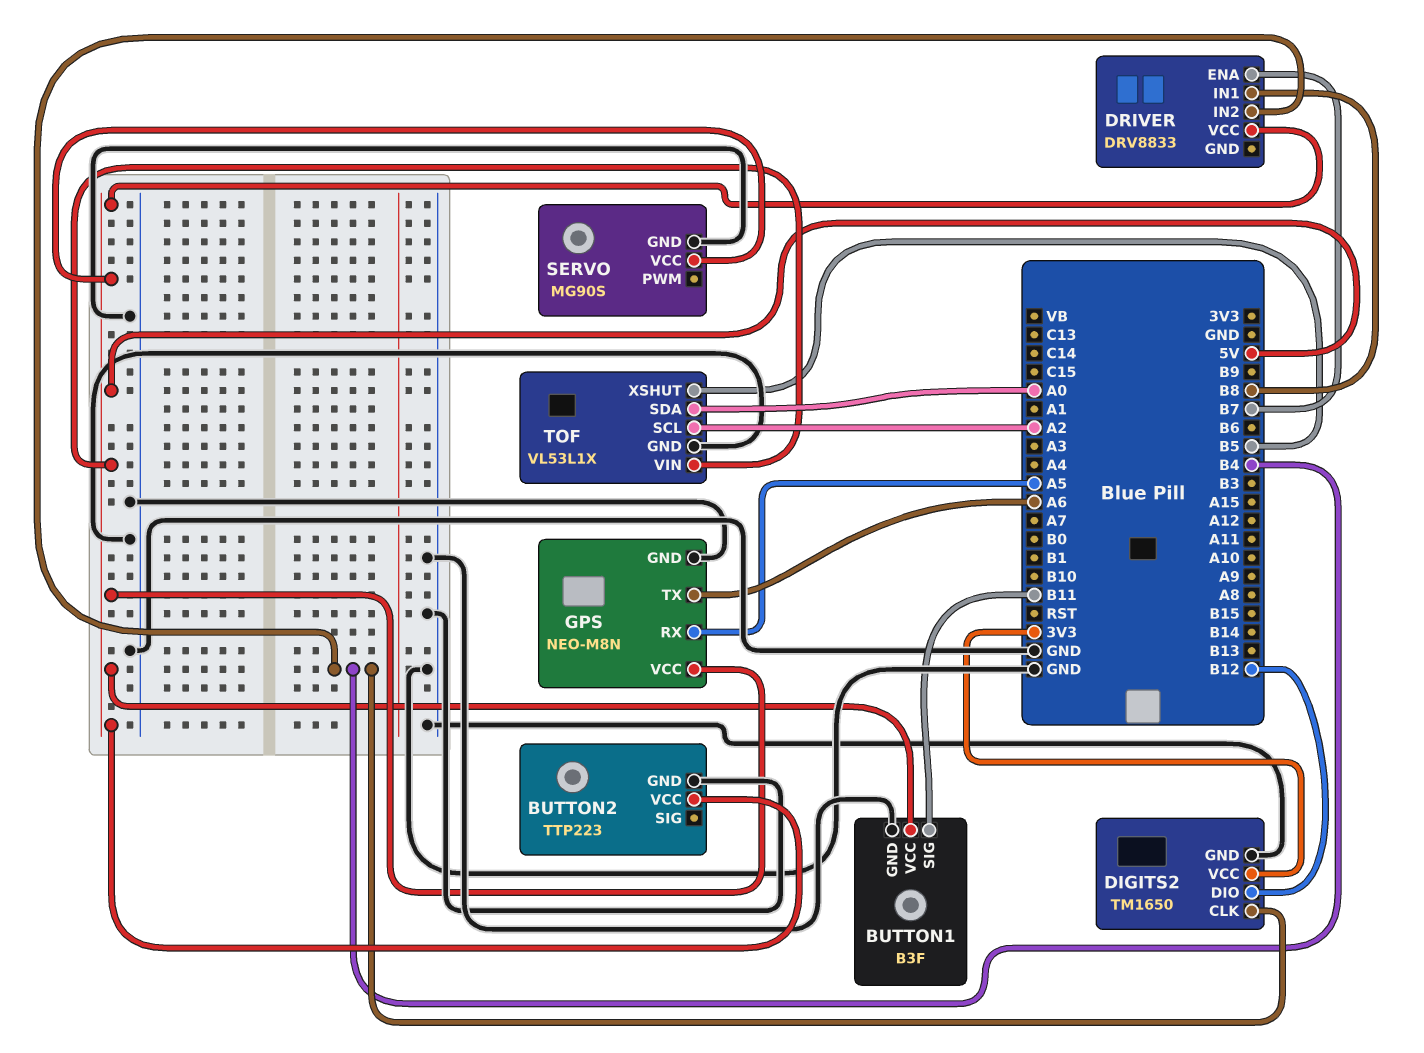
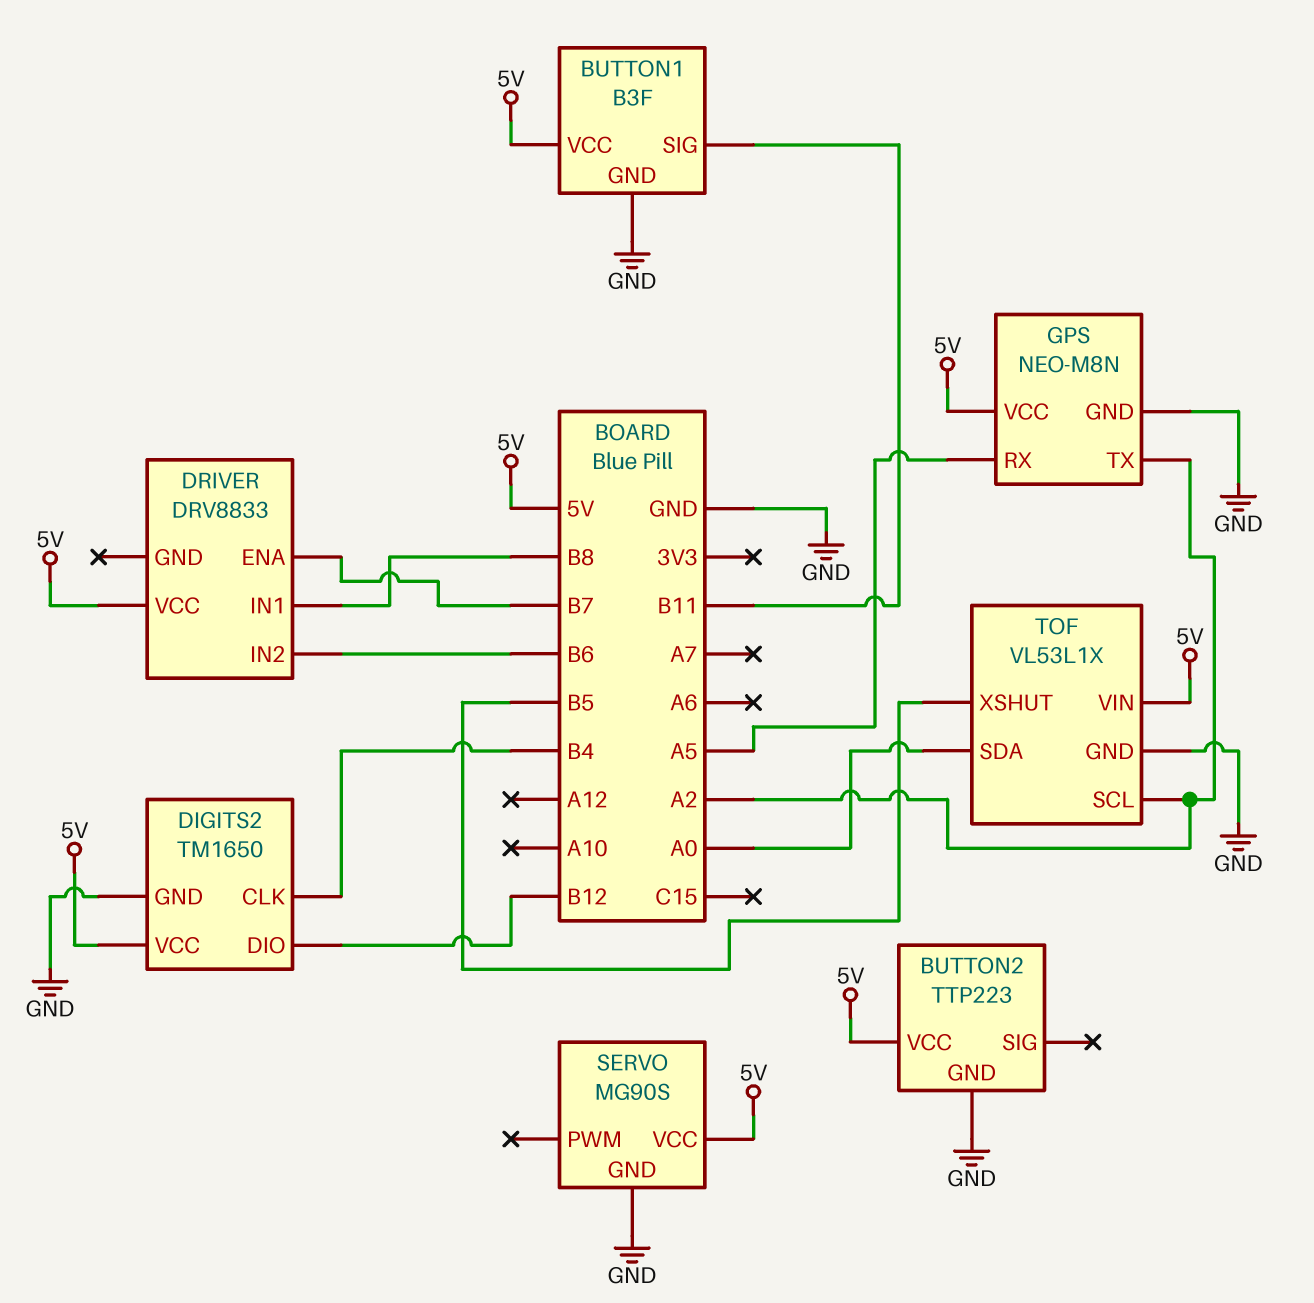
DIGITS2 pin VCC: 3V3 -> 5V
DRIVER pin IN2: B4 -> B6
GPS pin TX: A6 -> A2

